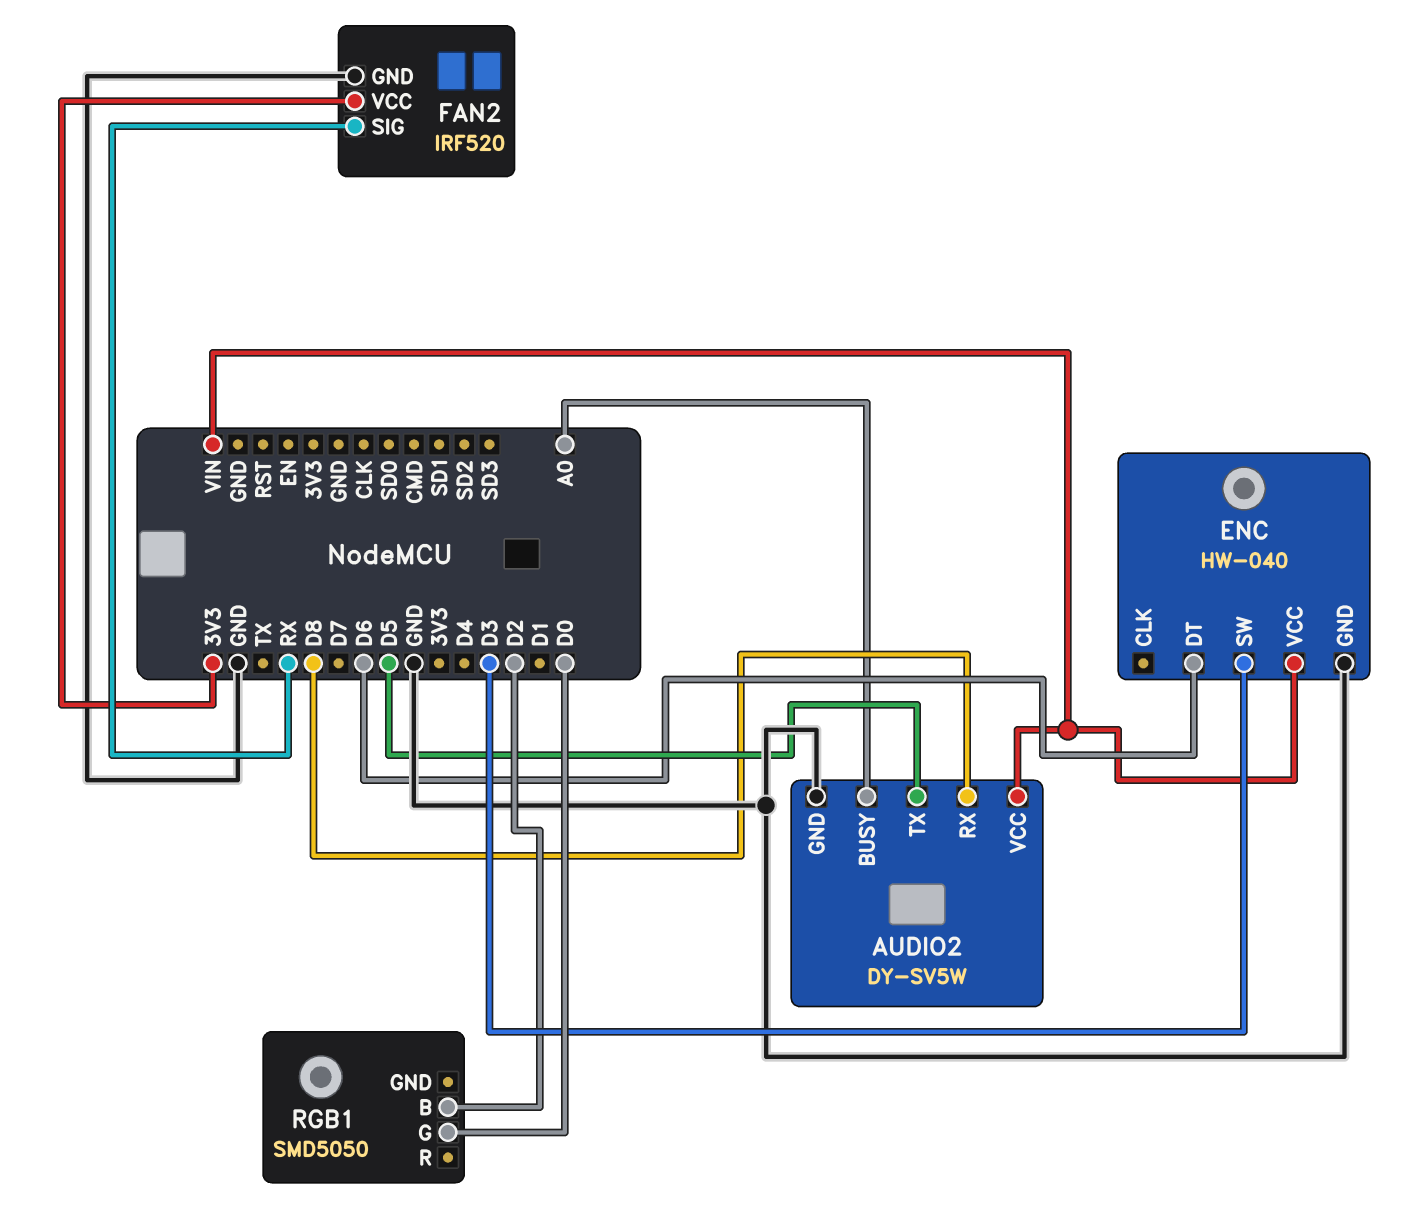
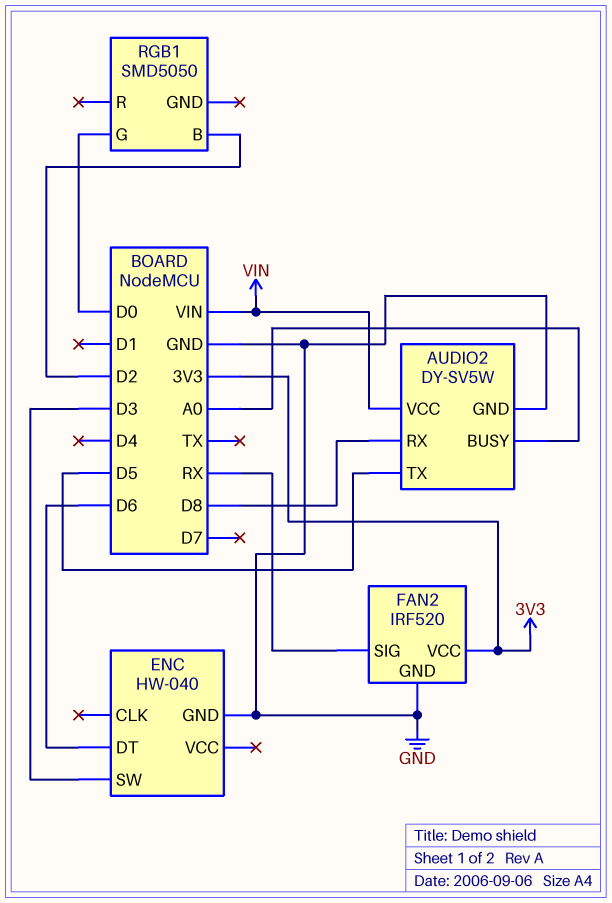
ENC pin VCC: VIN -> none

